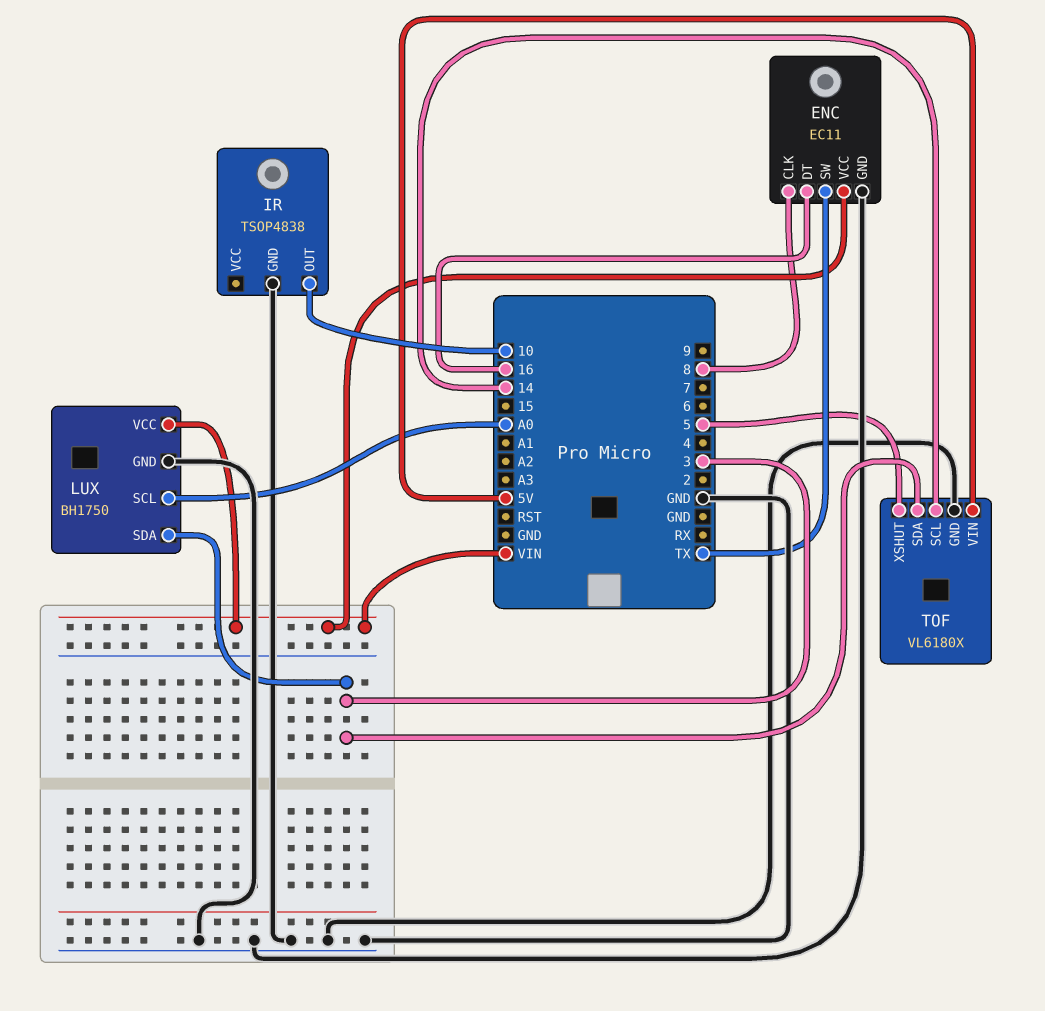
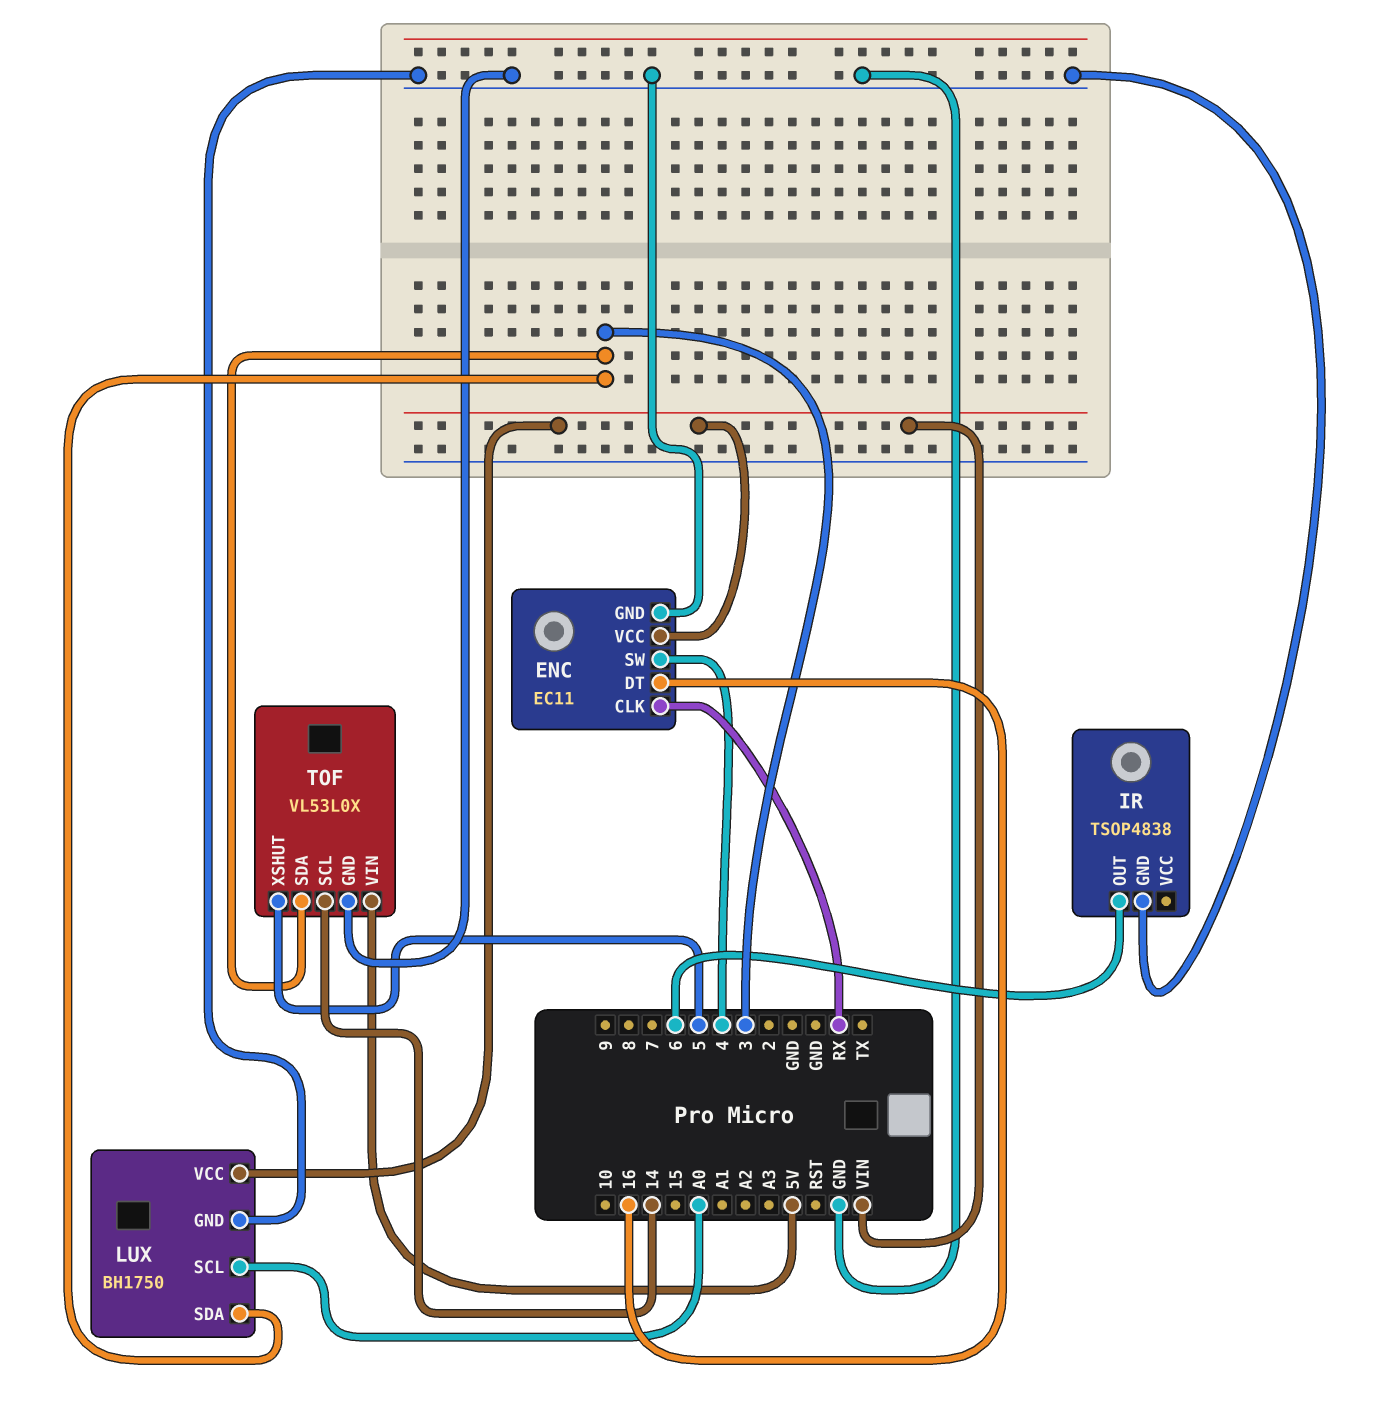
ENC pin CLK: 8 -> RX
ENC pin SW: TX -> 4
IR pin OUT: 10 -> 6
TOF: VL6180X -> VL53L0X

